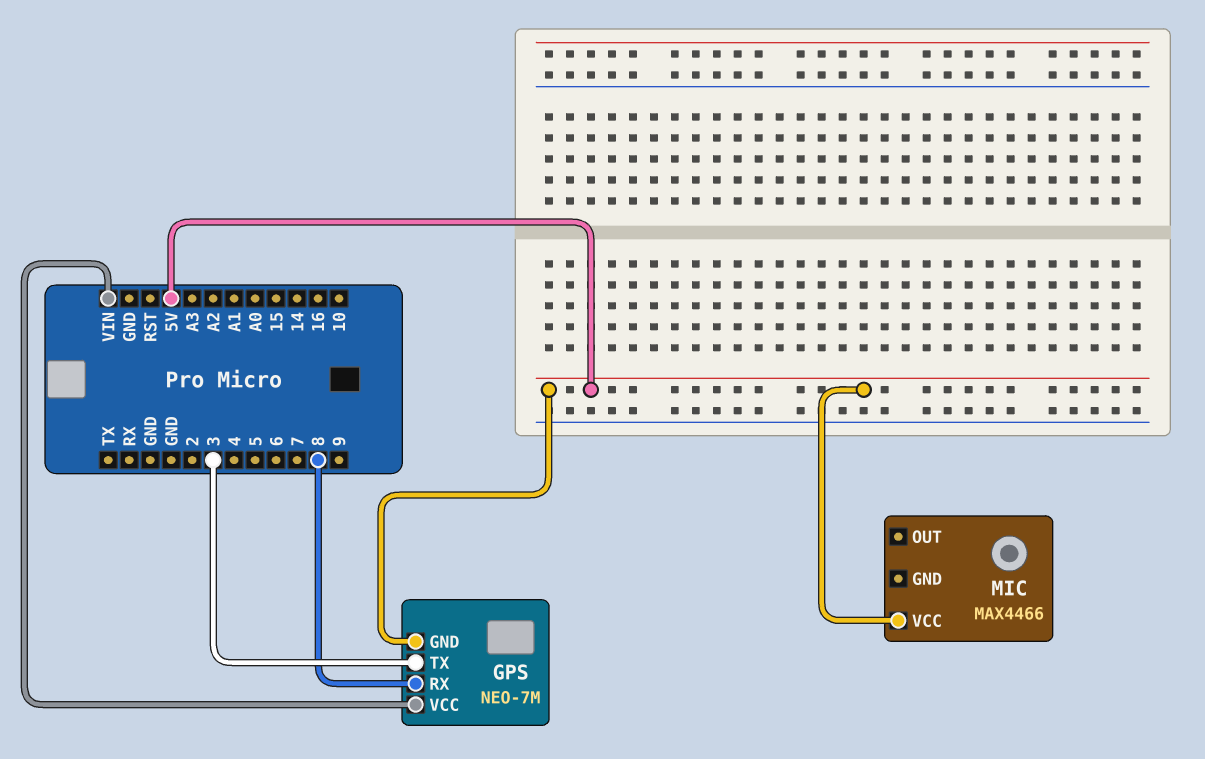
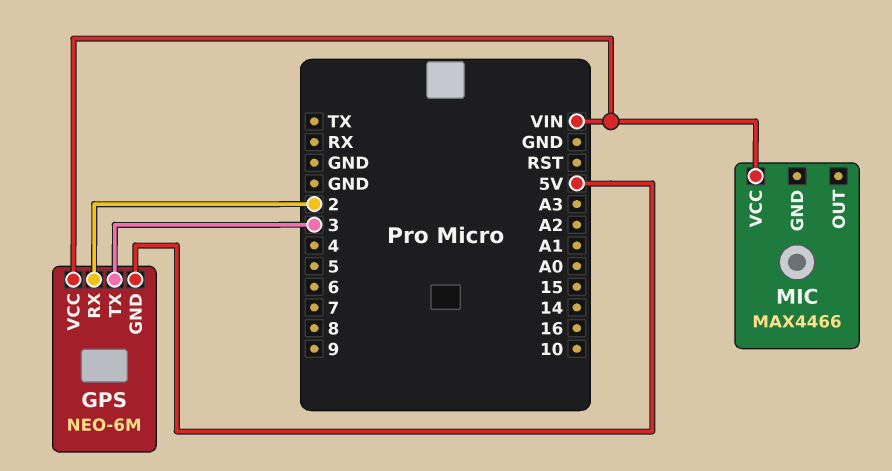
GPS: NEO-7M -> NEO-6M
GPS pin RX: 8 -> 2
MIC pin VCC: 5V -> VIN

